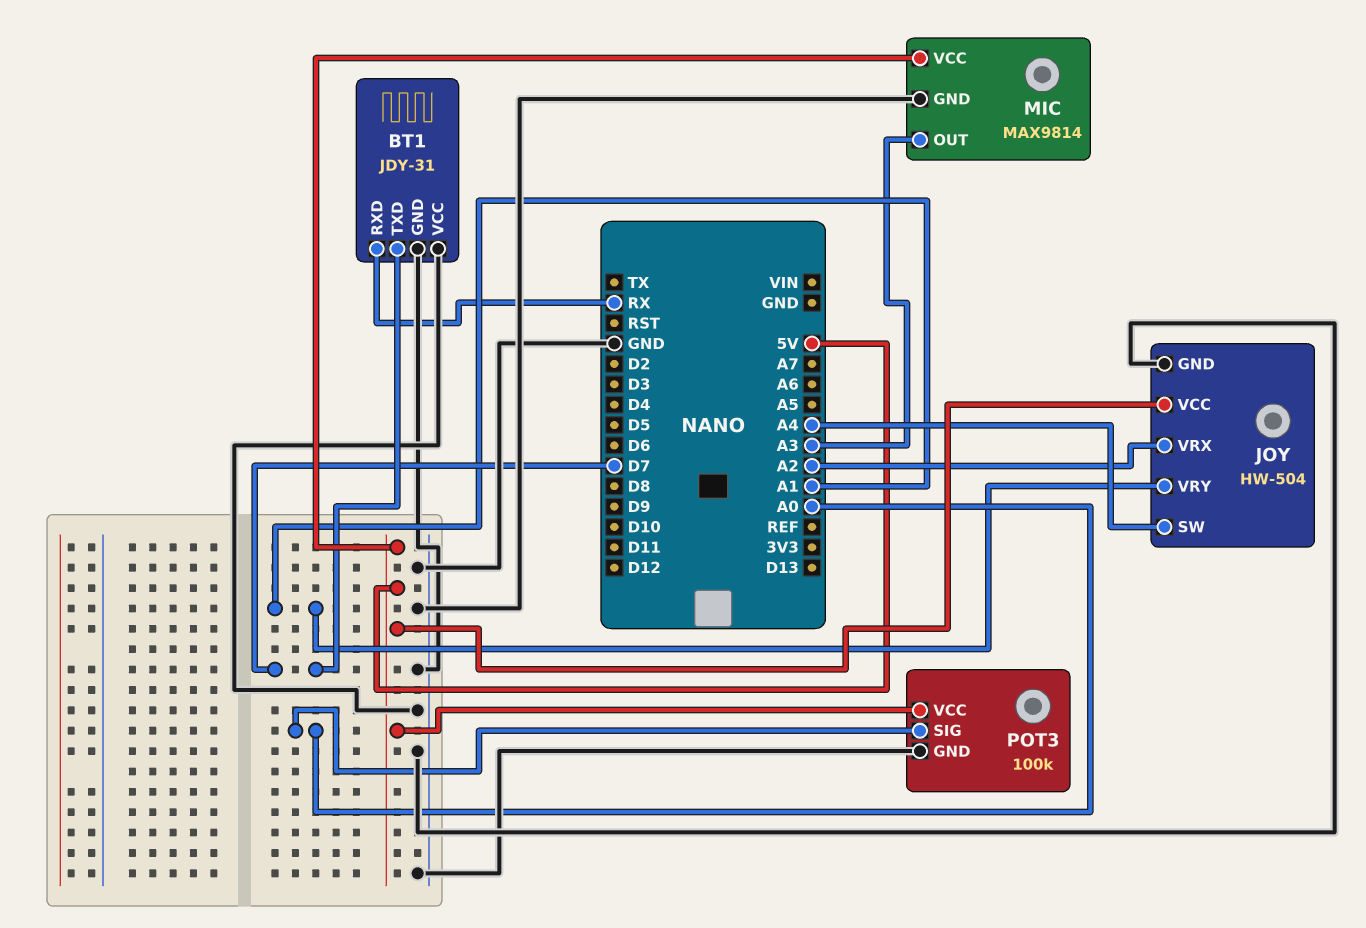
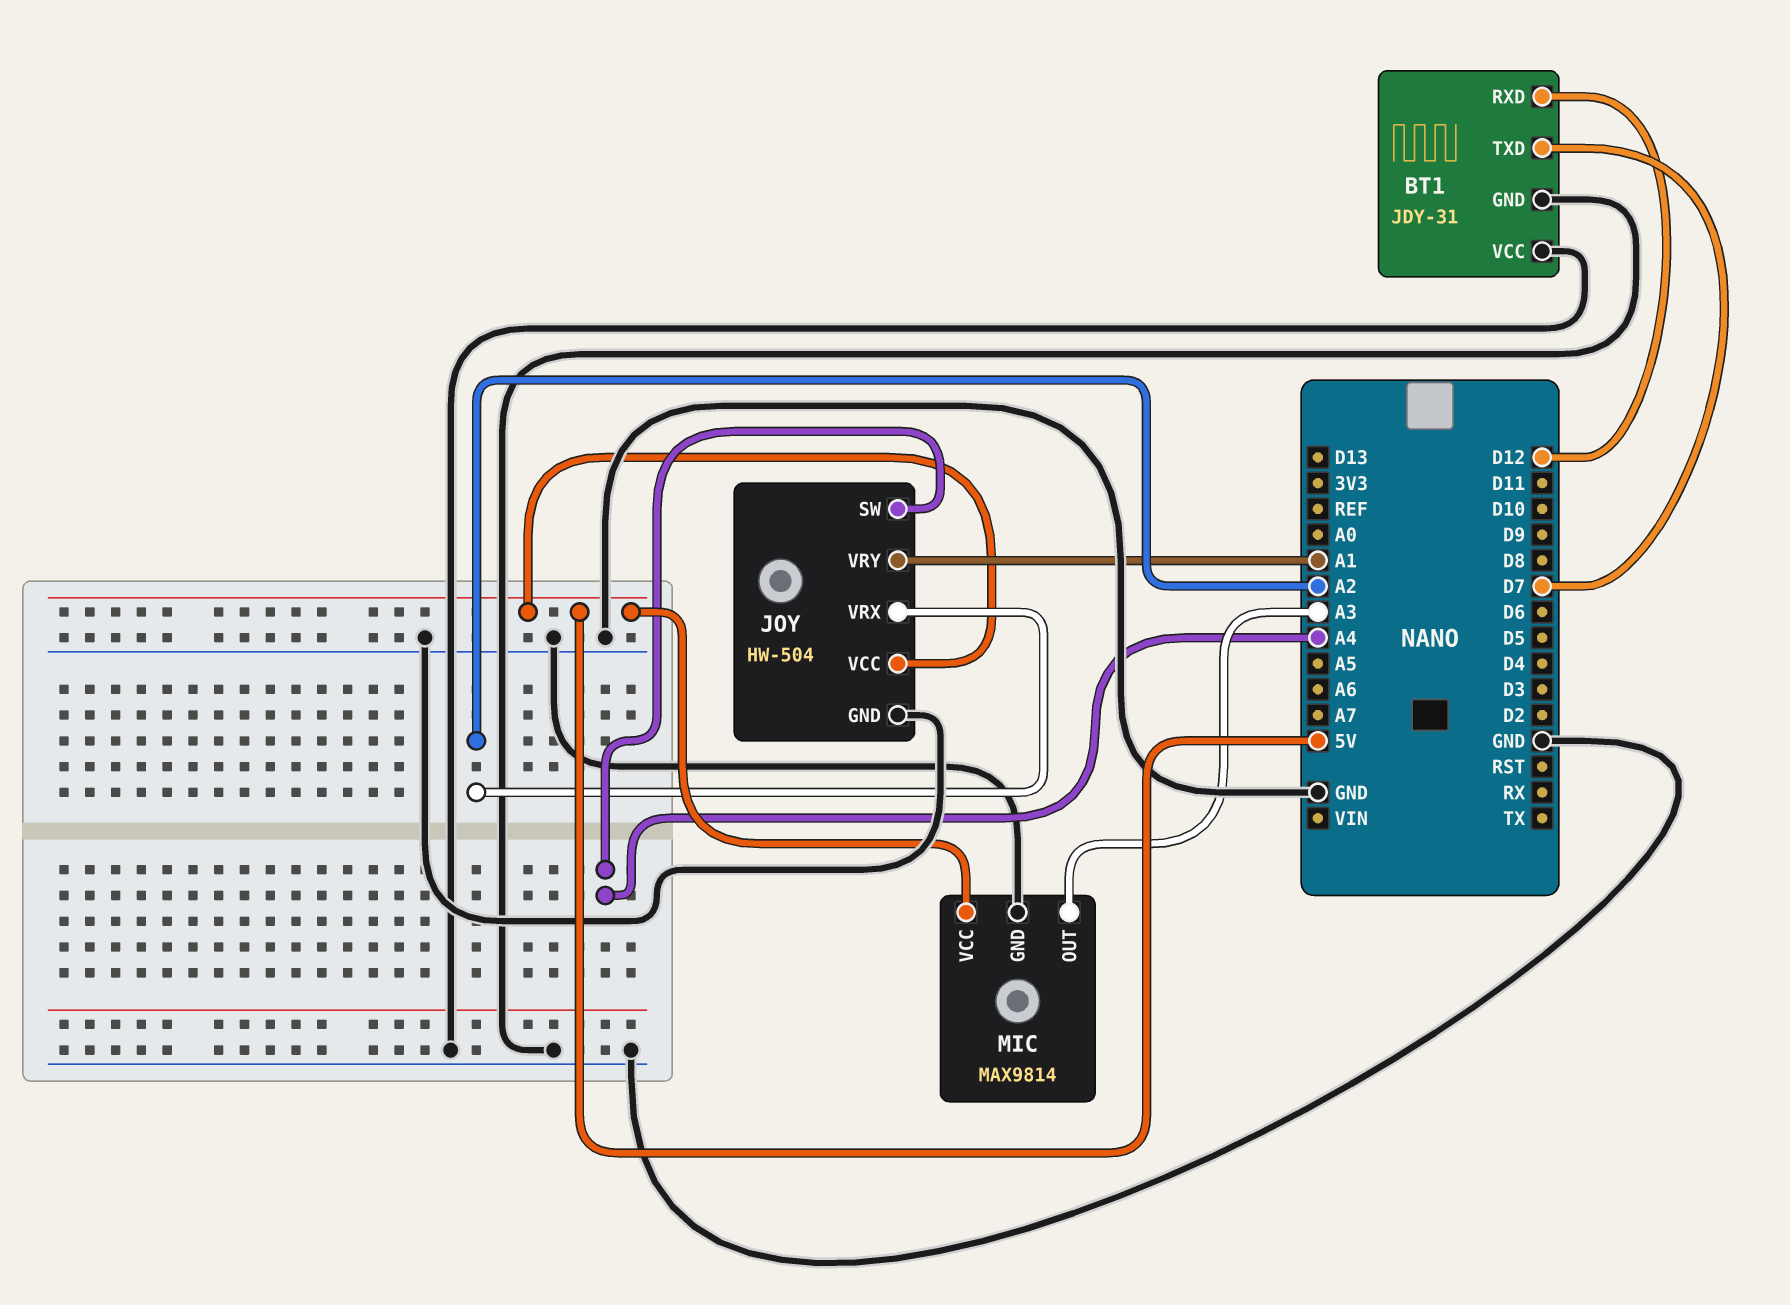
BT1 pin RXD: RX -> D12
POT3: 100k -> none
POT3 pin GND: GND -> none
POT3 pin SIG: A0 -> none
POT3 pin VCC: 5V -> none

